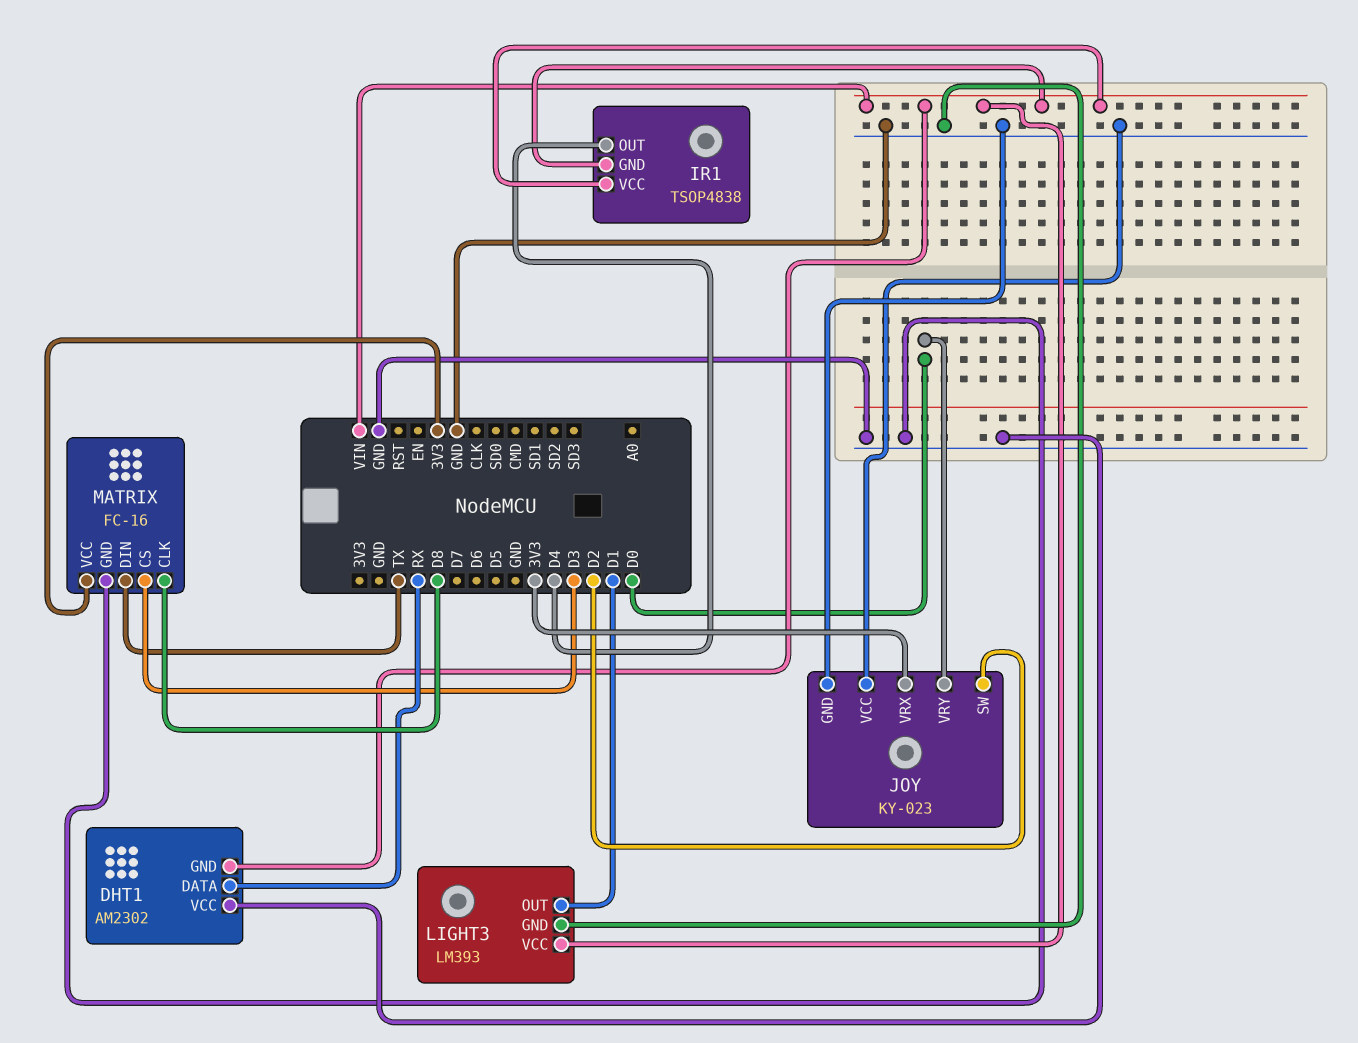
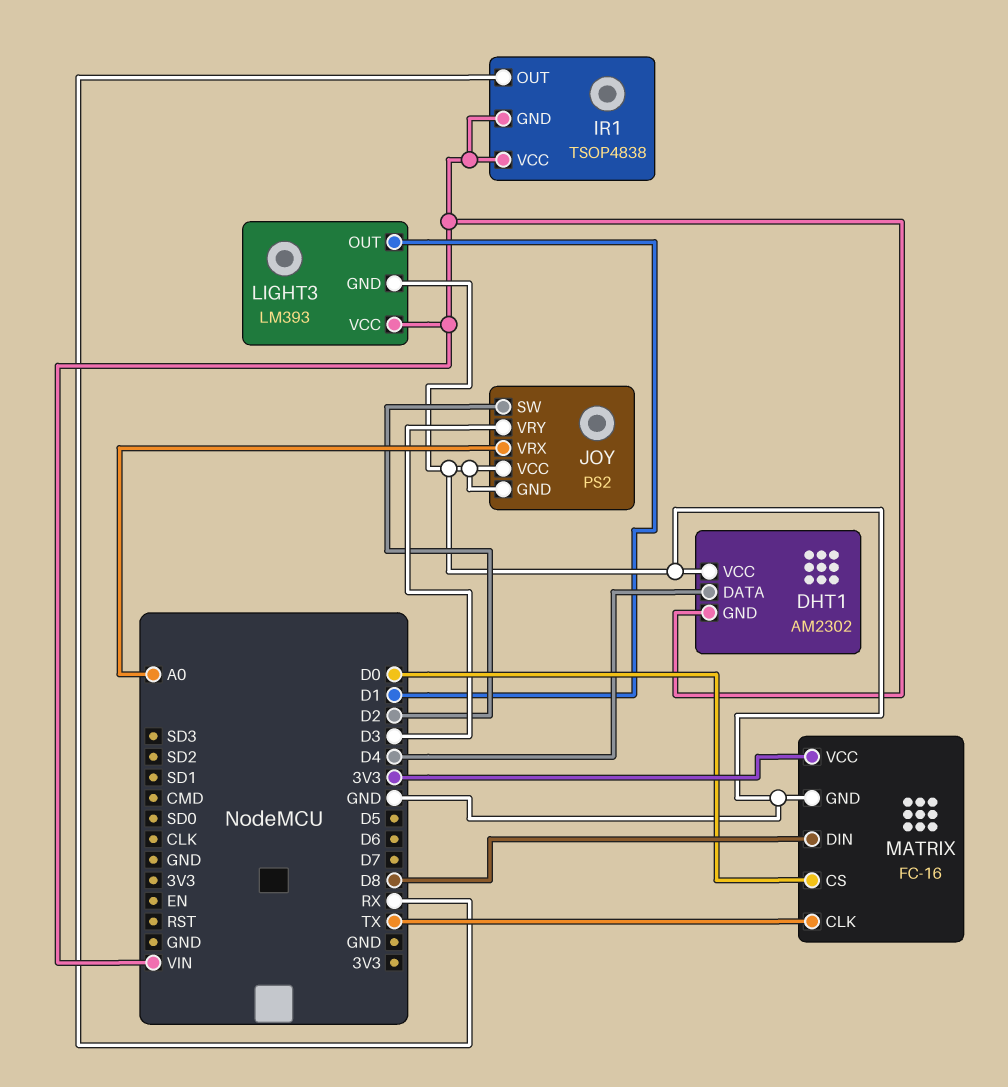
DHT1 pin DATA: RX -> D4
IR1 pin OUT: D4 -> RX
JOY: KY-023 -> PS2
JOY pin VRX: 3V3 -> A0
JOY pin VRY: D0 -> D3
MATRIX pin CLK: D8 -> TX
MATRIX pin CS: D3 -> D0
MATRIX pin DIN: TX -> D8

